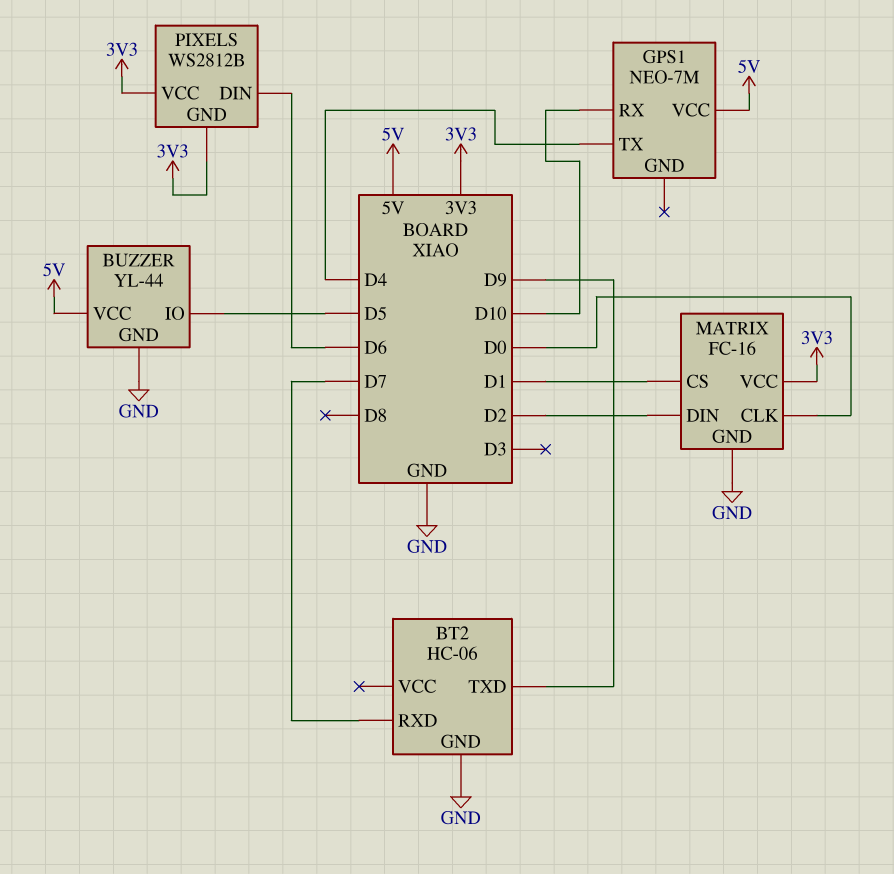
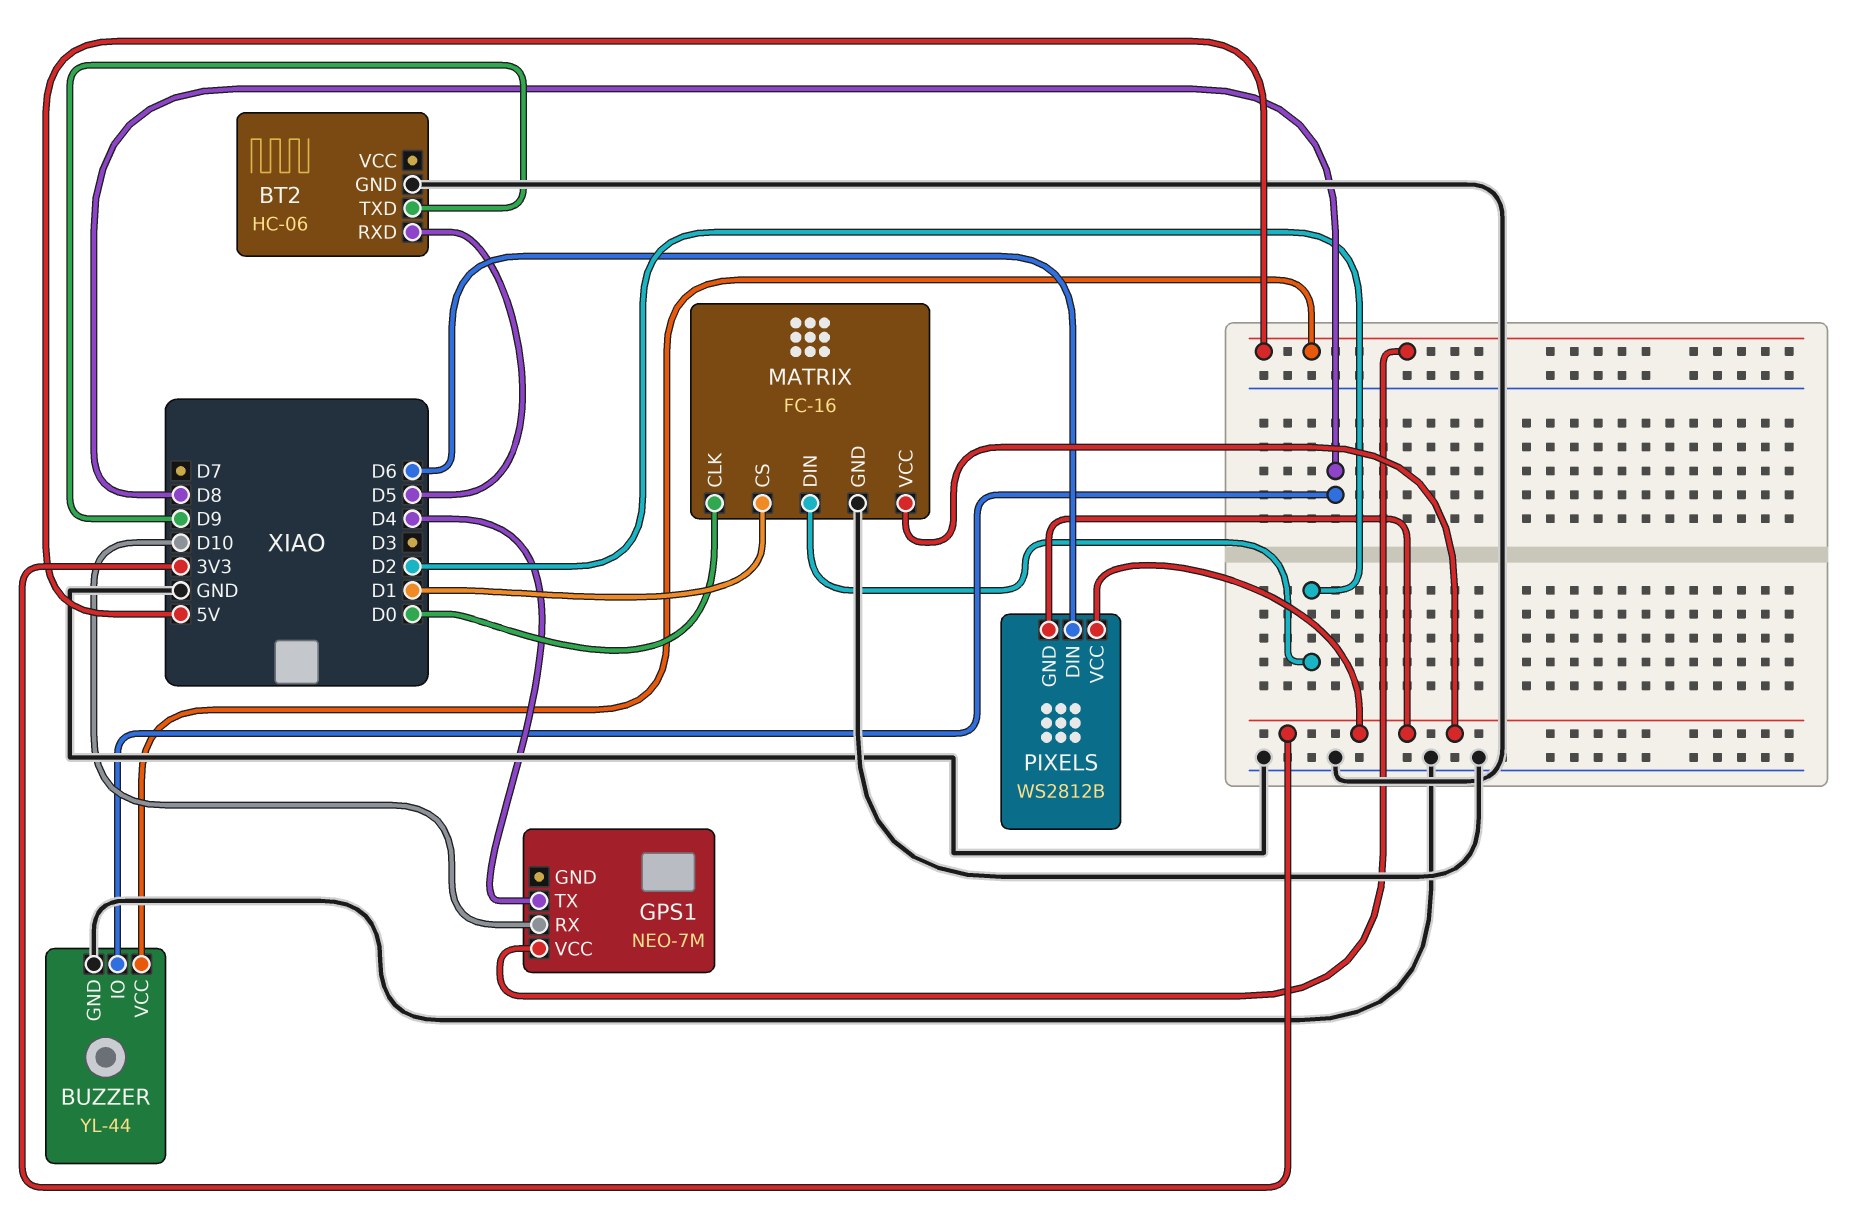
BT2 pin RXD: D7 -> D5
BUZZER pin IO: D5 -> D8

